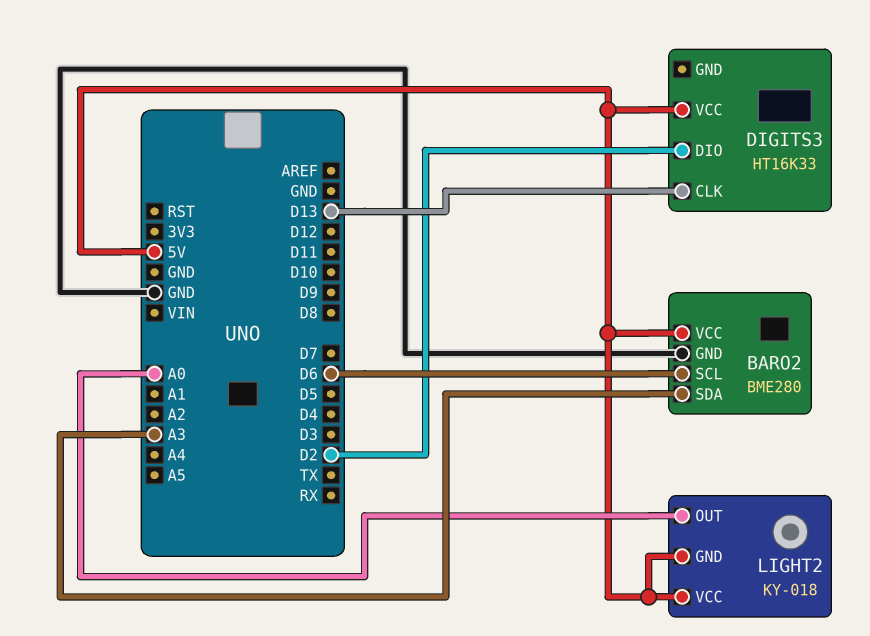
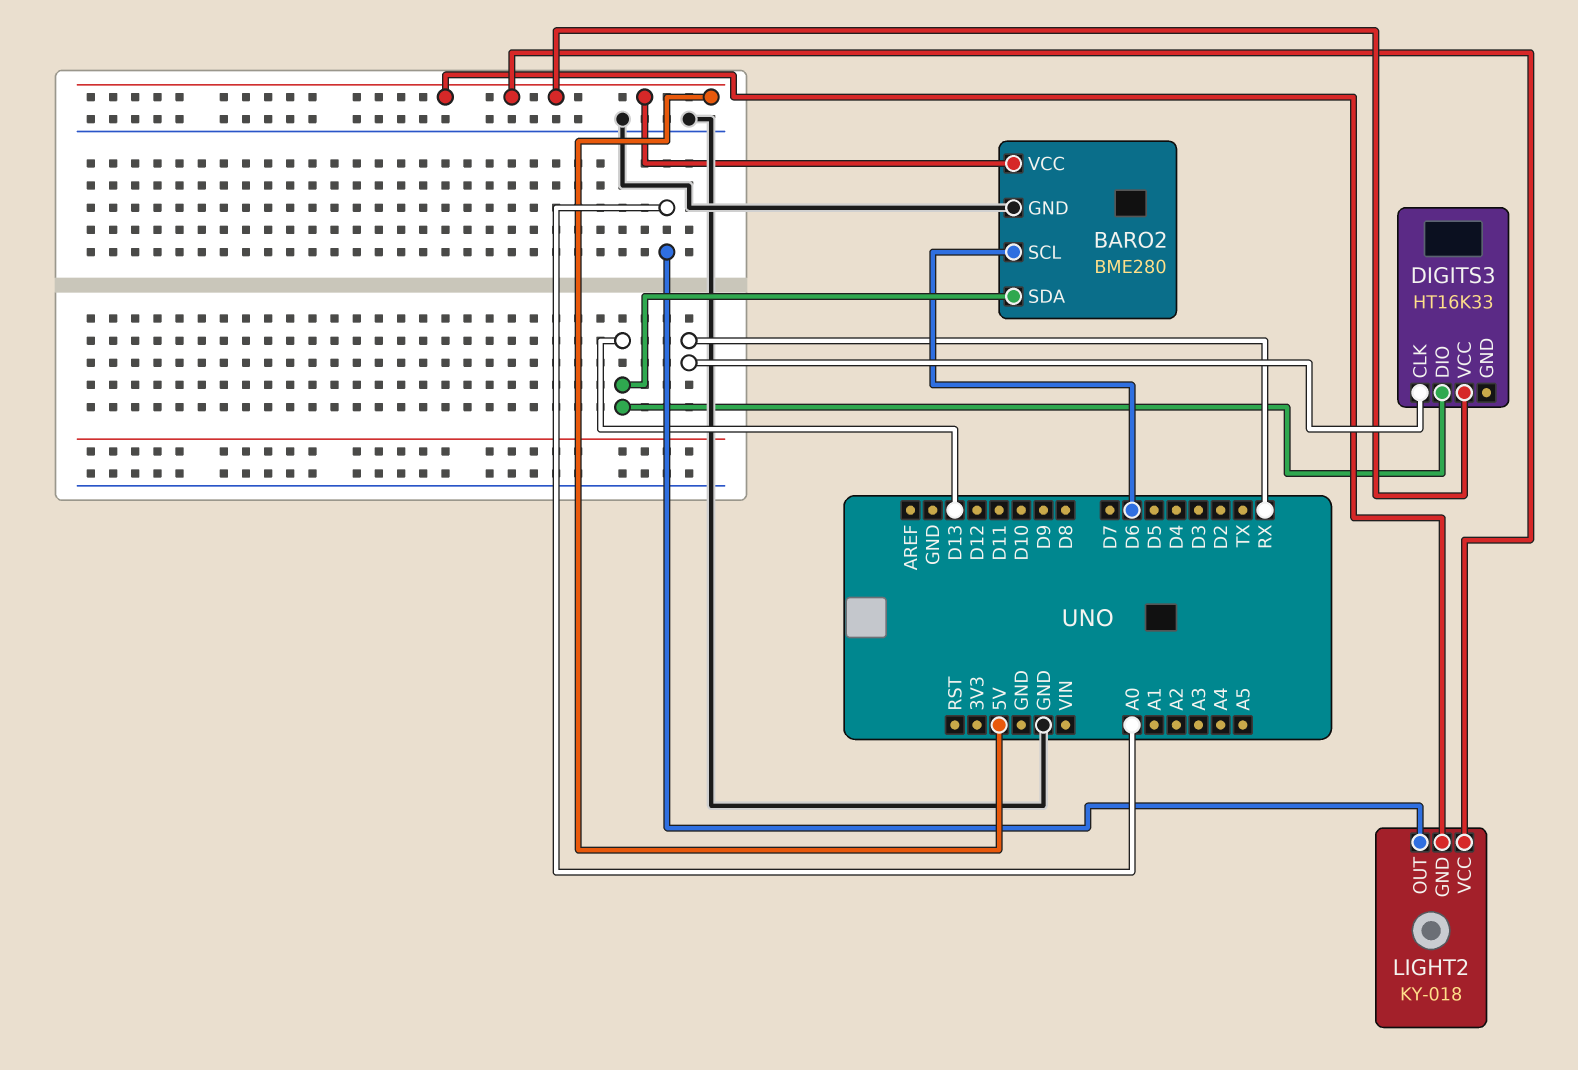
BARO2 pin SDA: A3 -> D13
DIGITS3 pin CLK: D13 -> RX
DIGITS3 pin DIO: D2 -> D13

